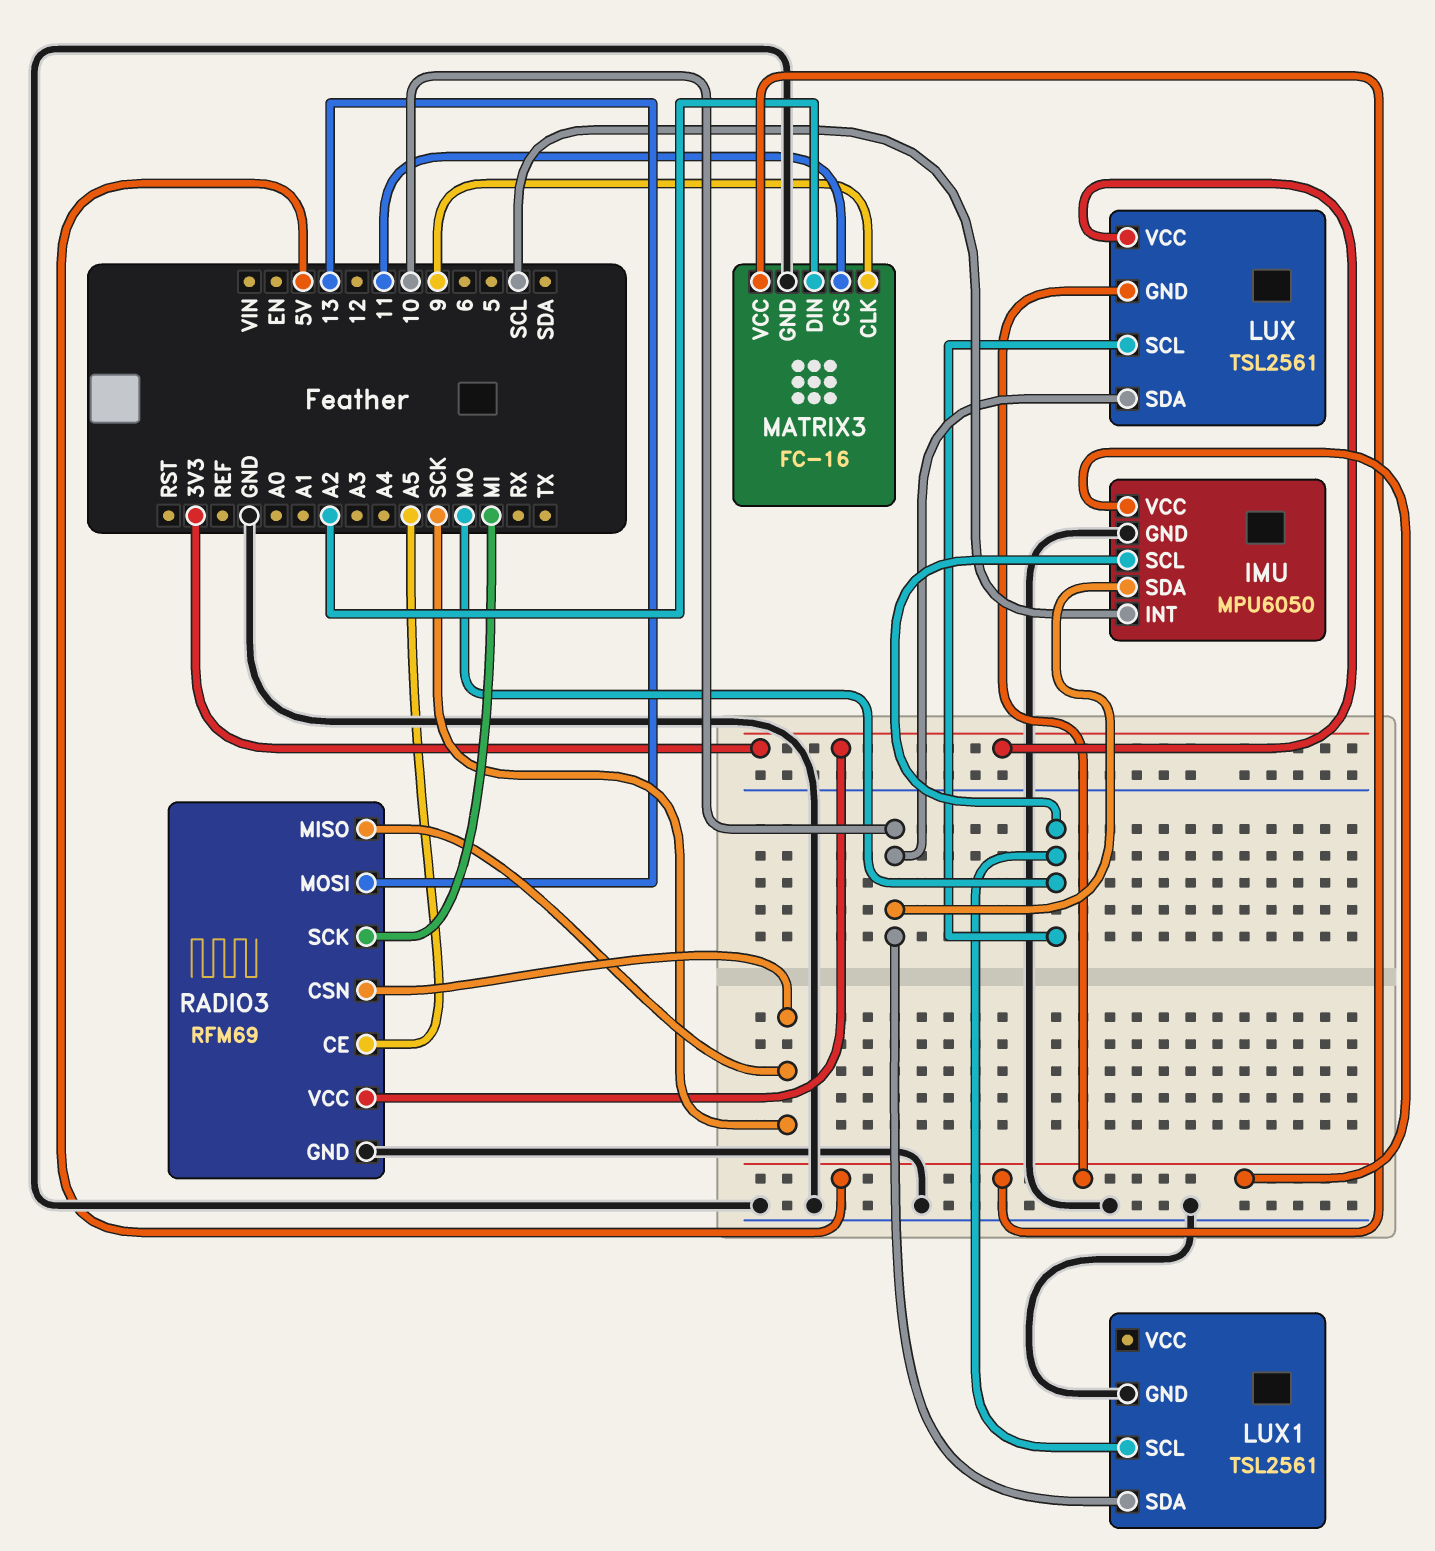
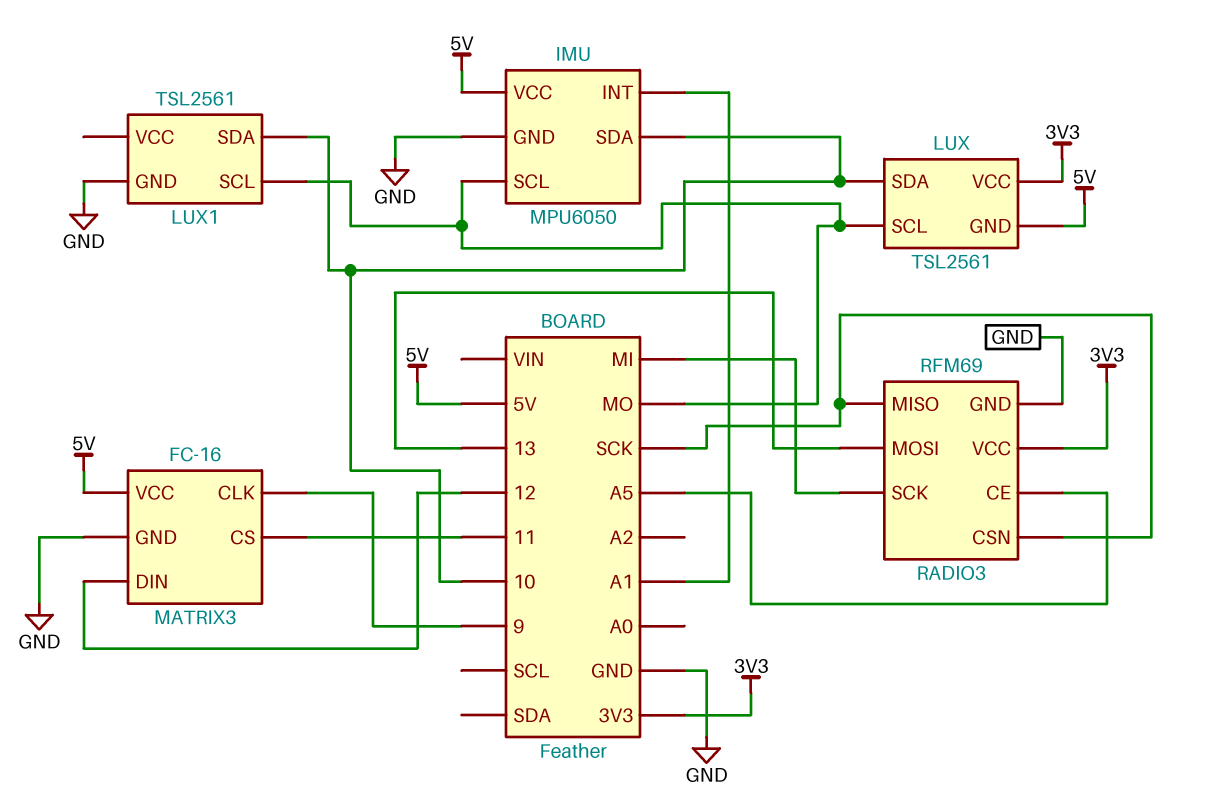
IMU pin INT: SCL -> A1
MATRIX3 pin DIN: A2 -> 12

